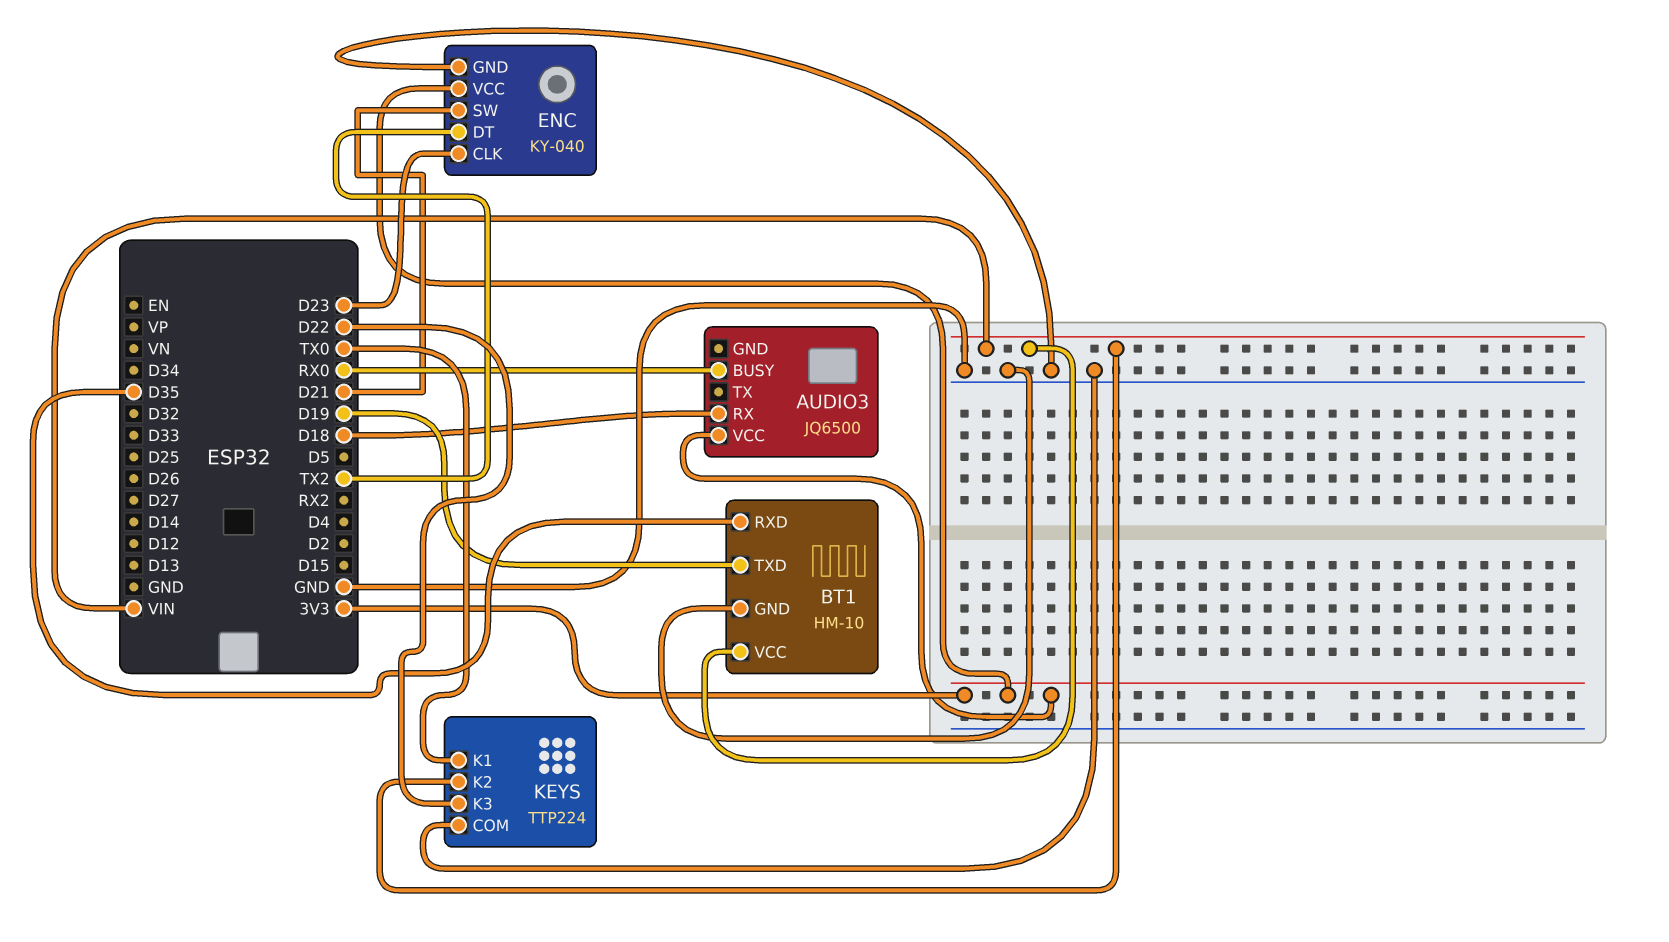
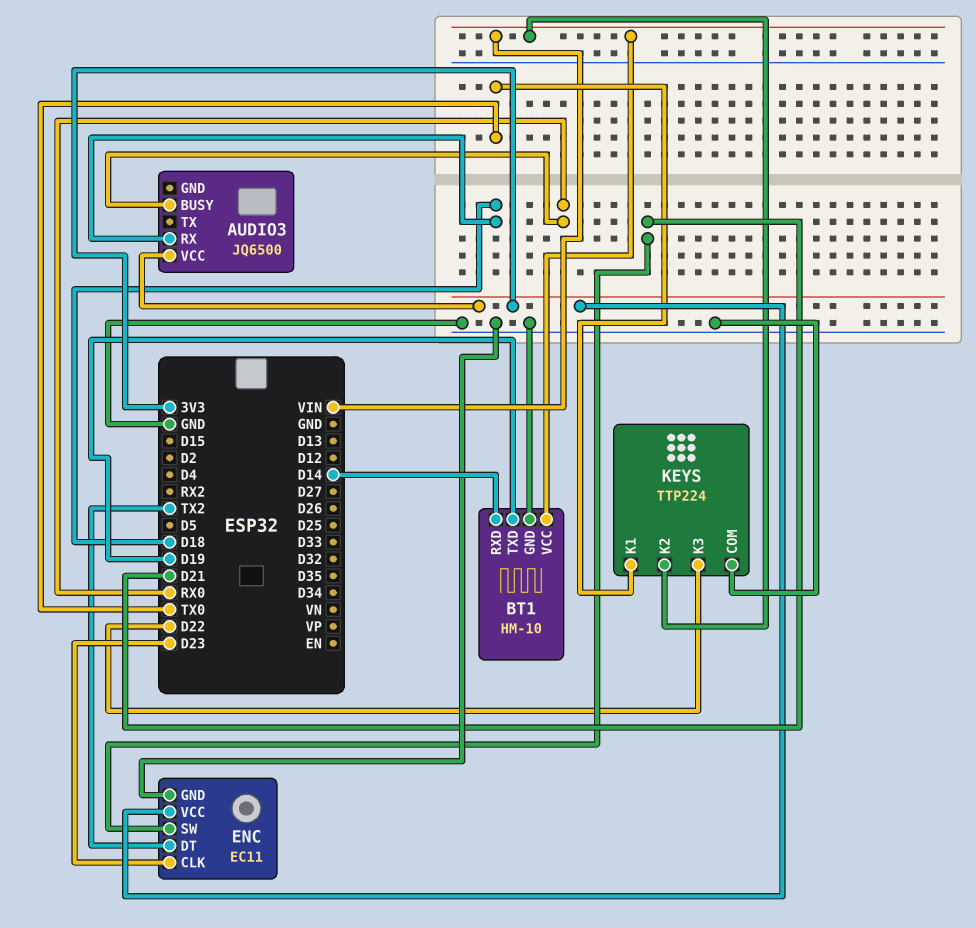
BT1 pin RXD: D35 -> D14
ENC: KY-040 -> EC11

